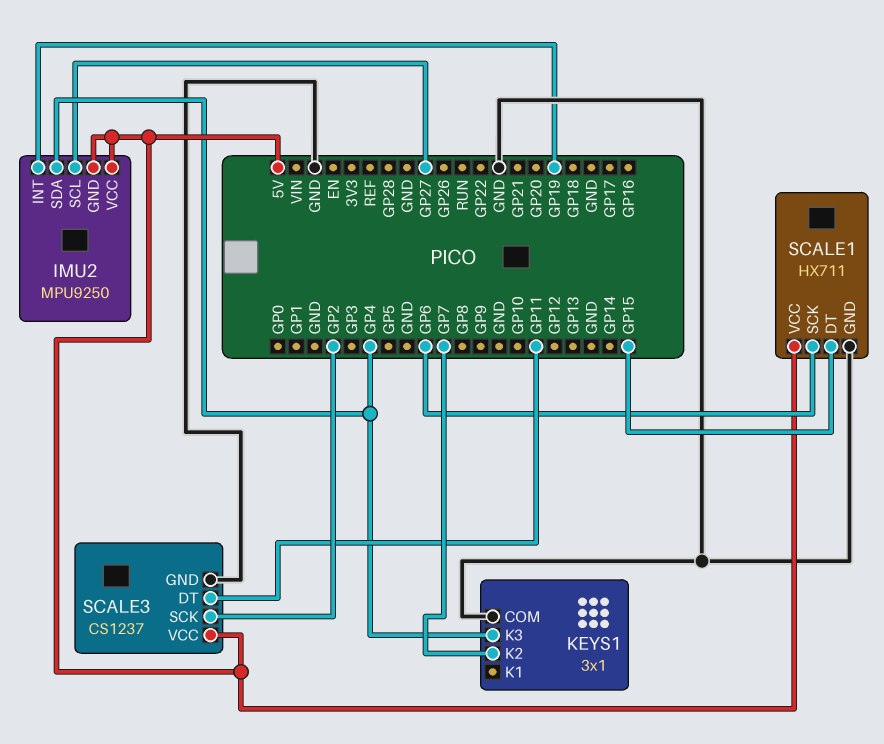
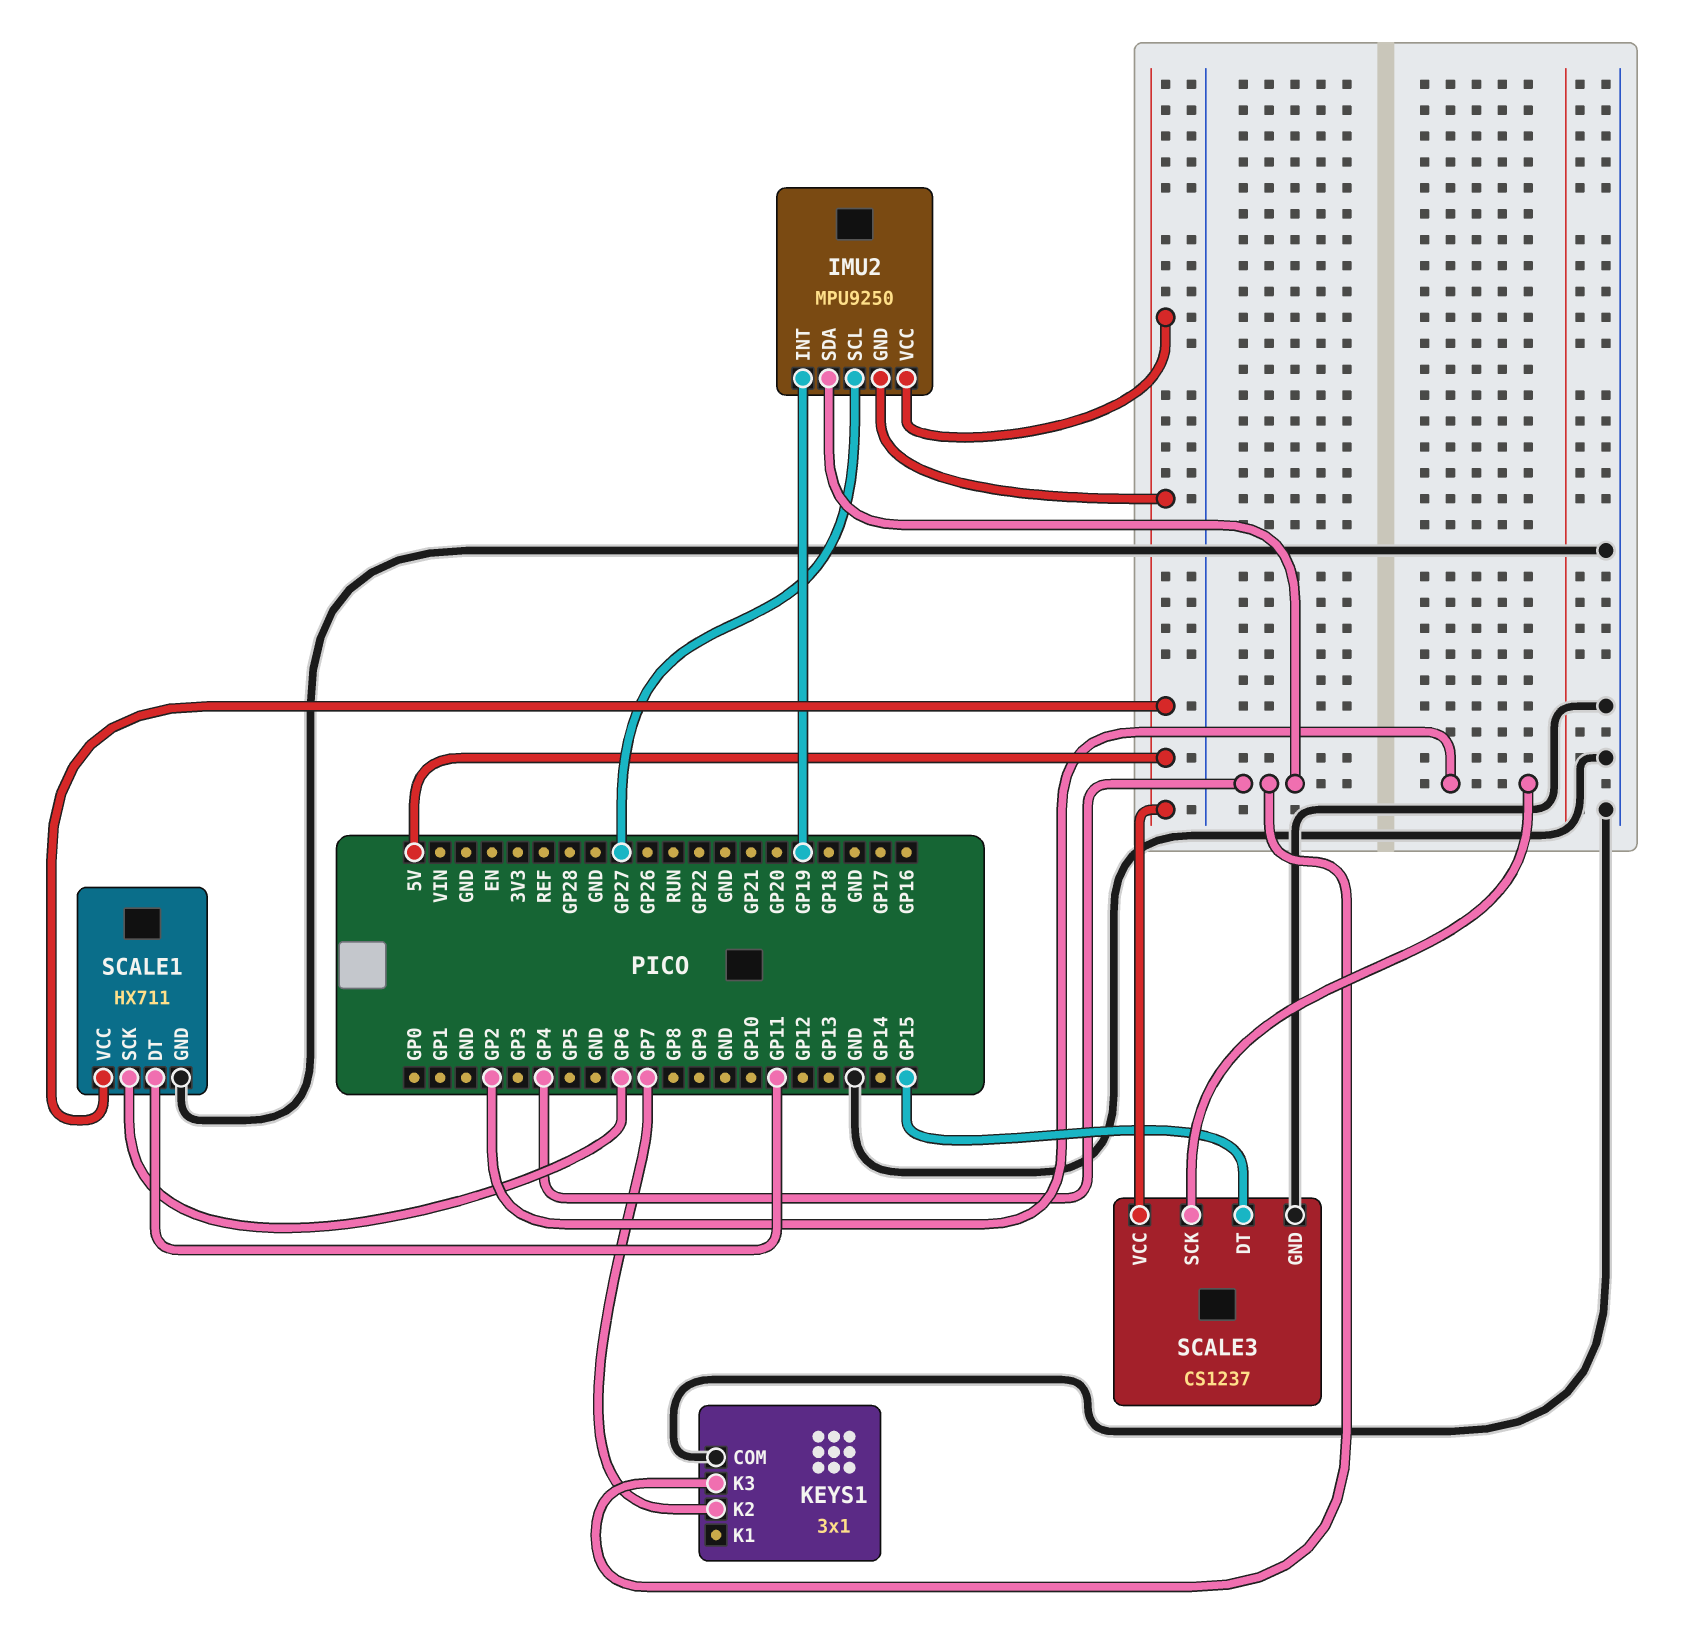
SCALE1 pin DT: GP15 -> GP11
SCALE3 pin DT: GP11 -> GP15

